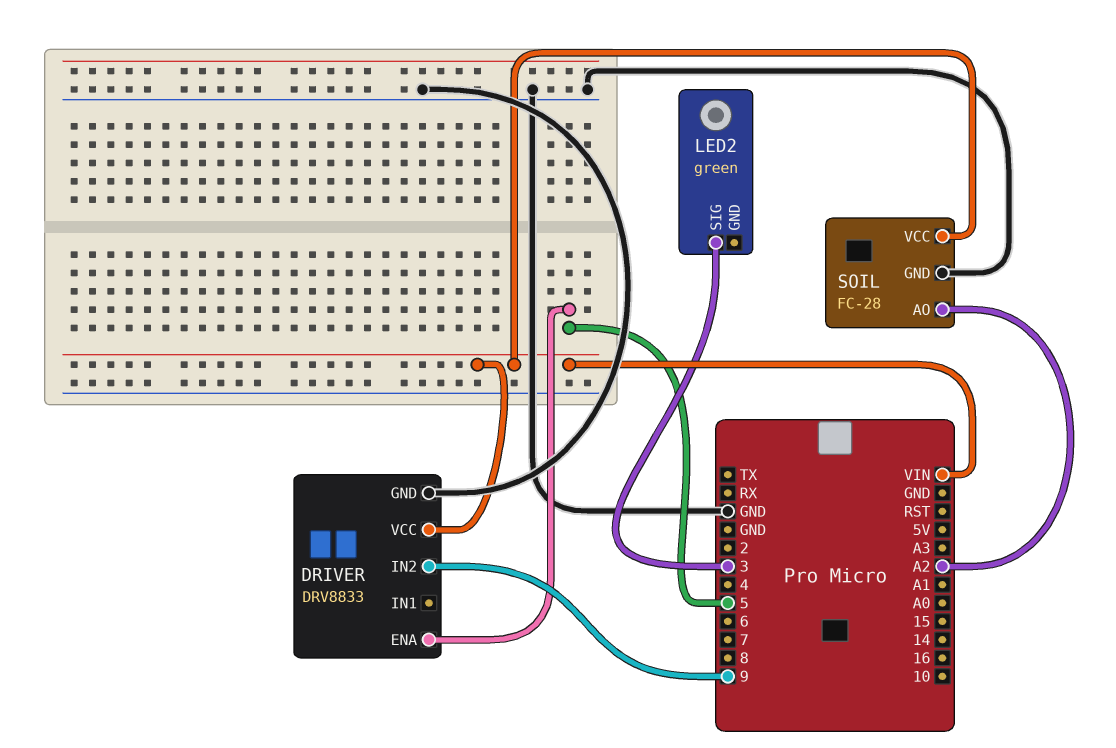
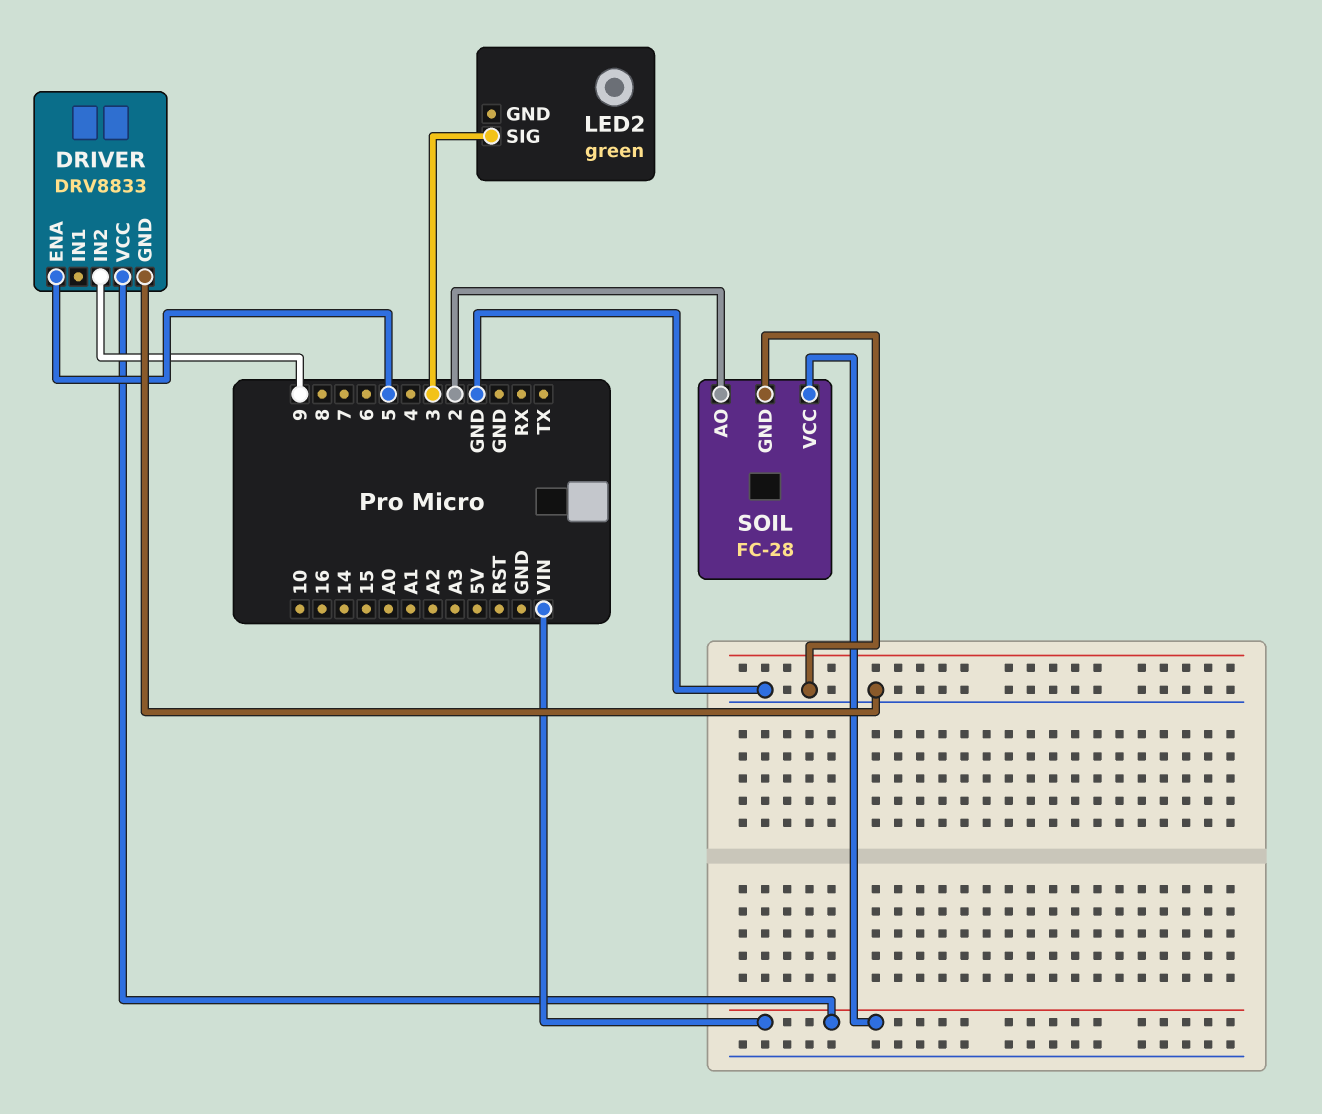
SOIL pin AO: A2 -> 2

